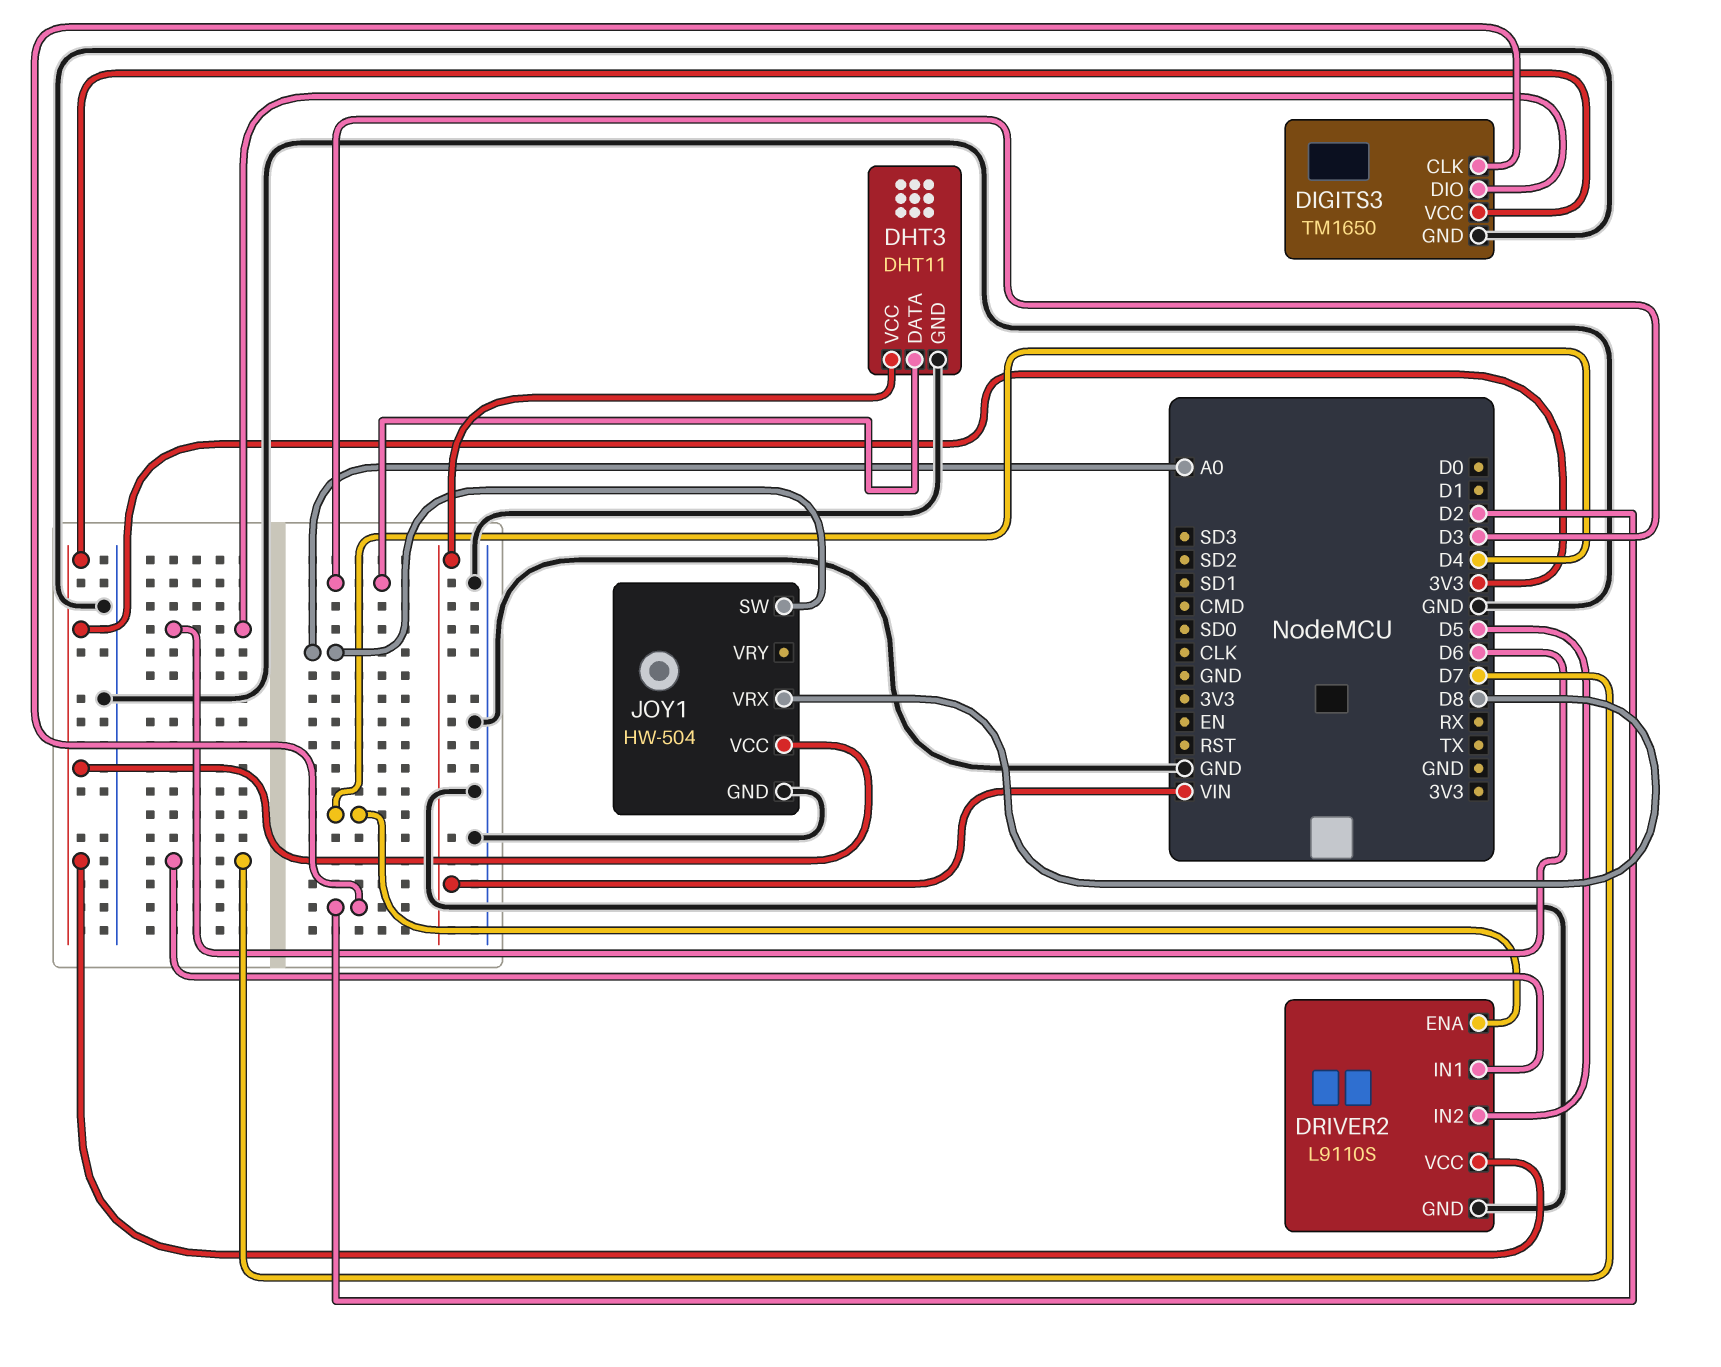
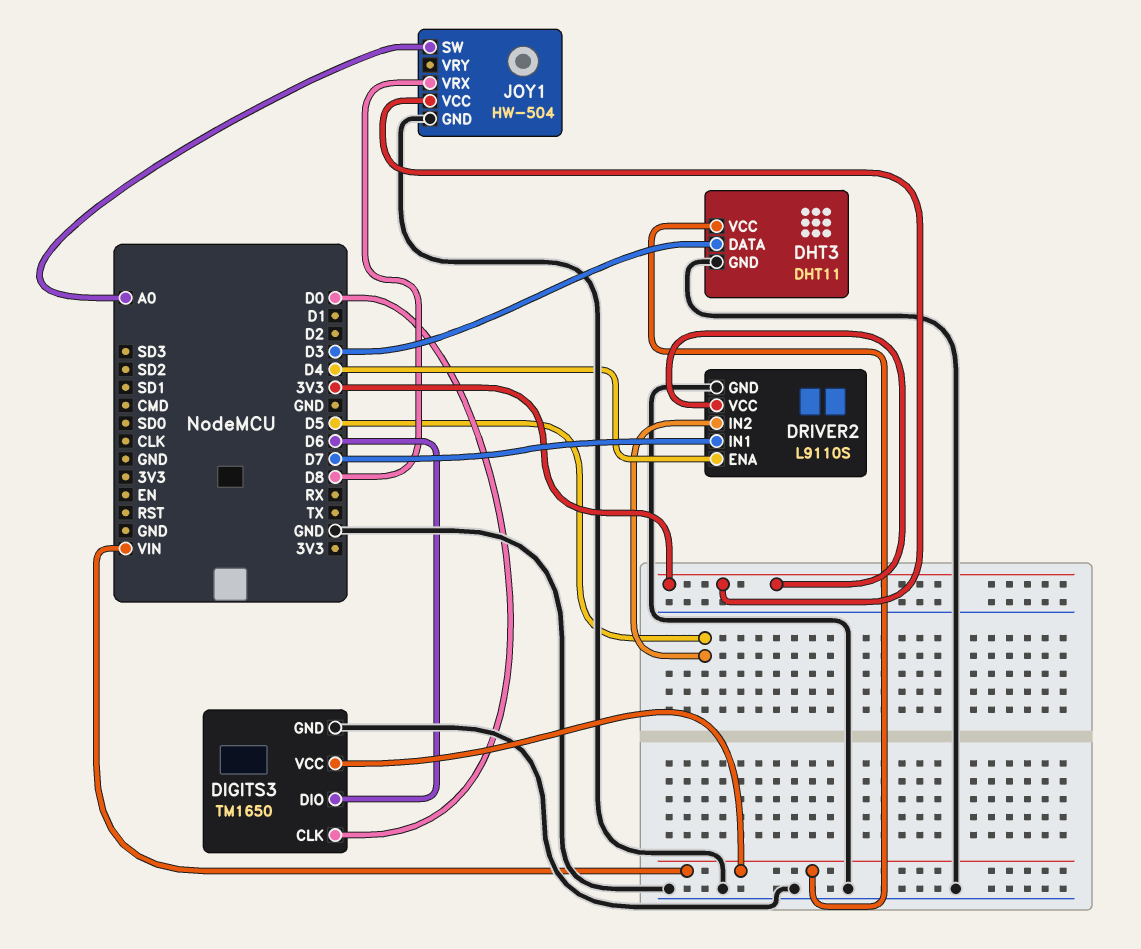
DIGITS3 pin CLK: D2 -> D0
DIGITS3 pin VCC: 3V3 -> VIN

